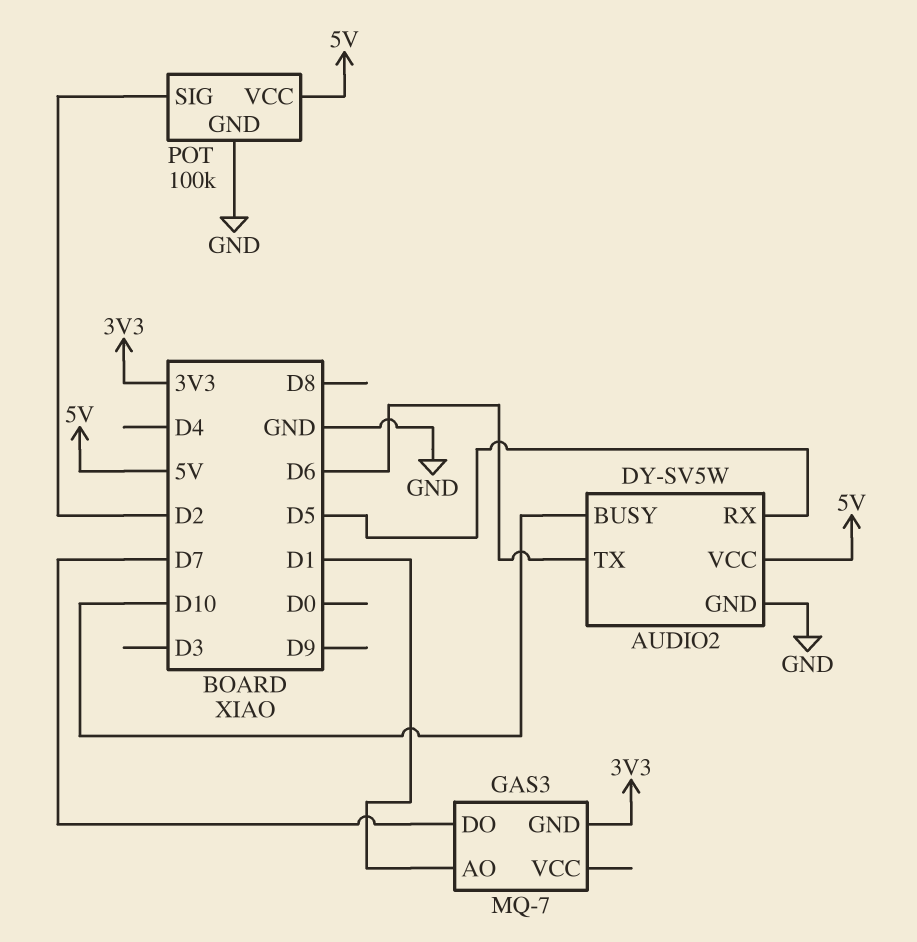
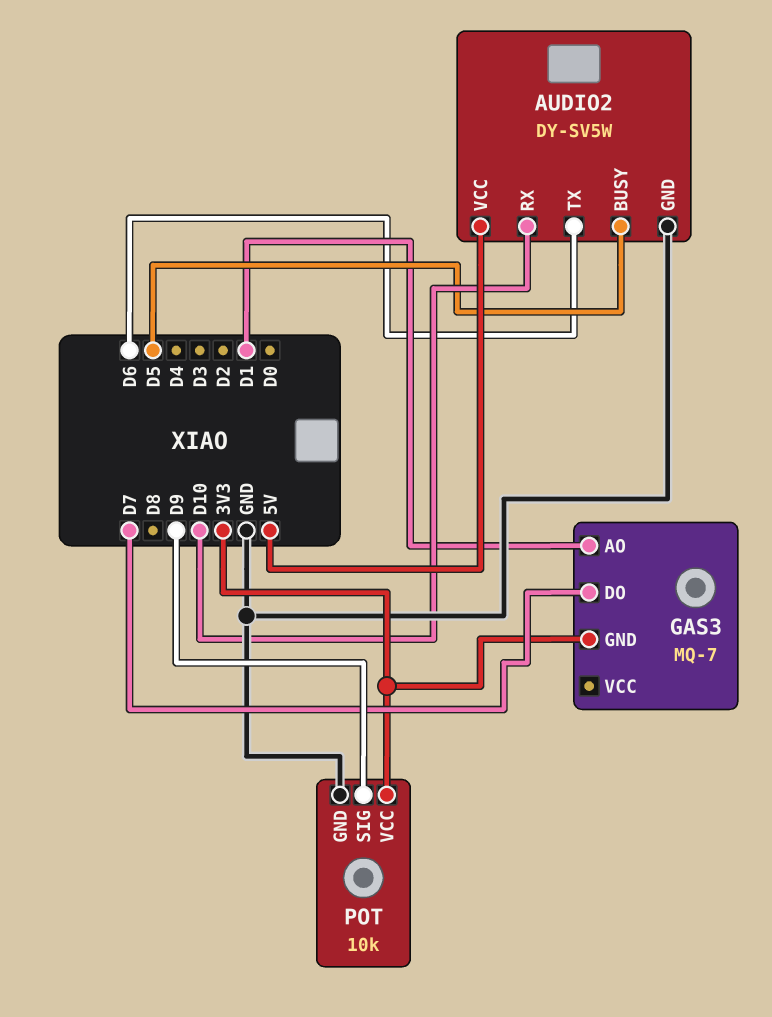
AUDIO2 pin BUSY: D10 -> D5
AUDIO2 pin RX: D5 -> D10
POT: 100k -> 10k
POT pin SIG: D2 -> D9
POT pin VCC: 5V -> 3V3

